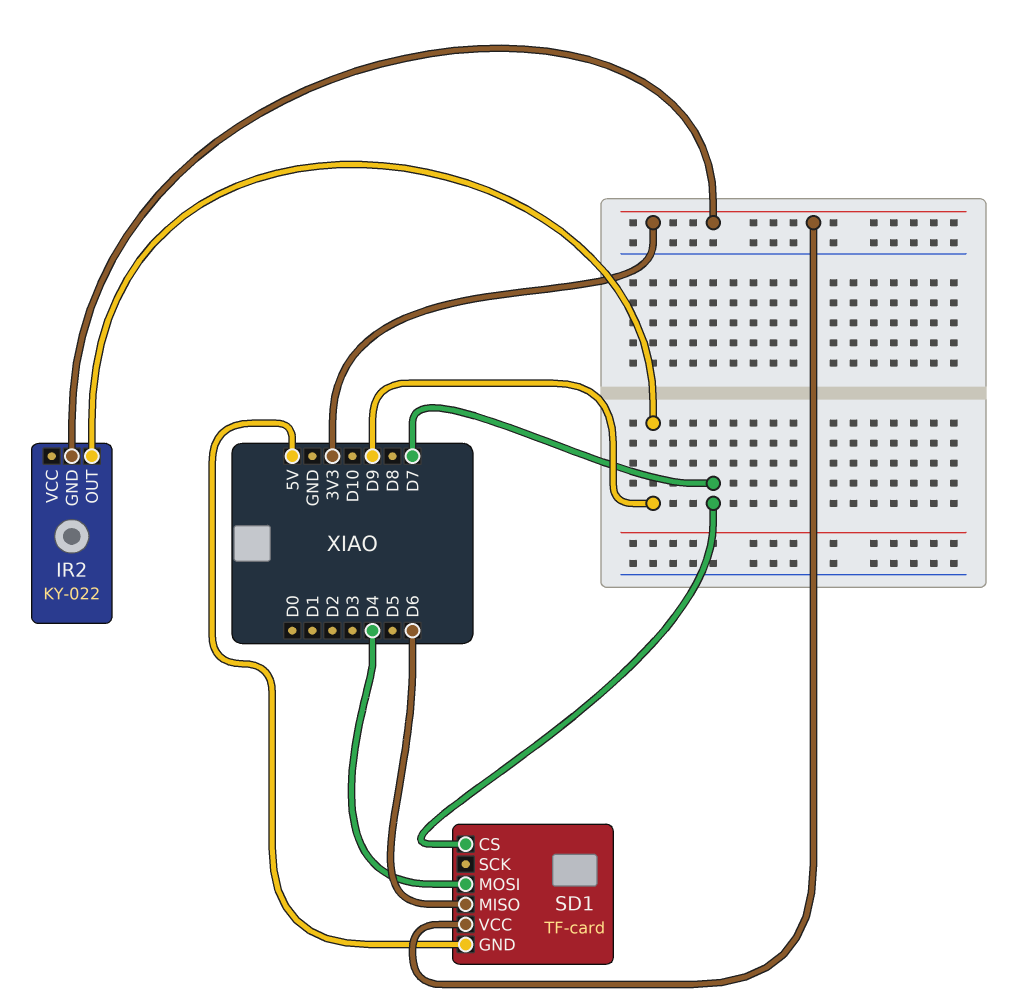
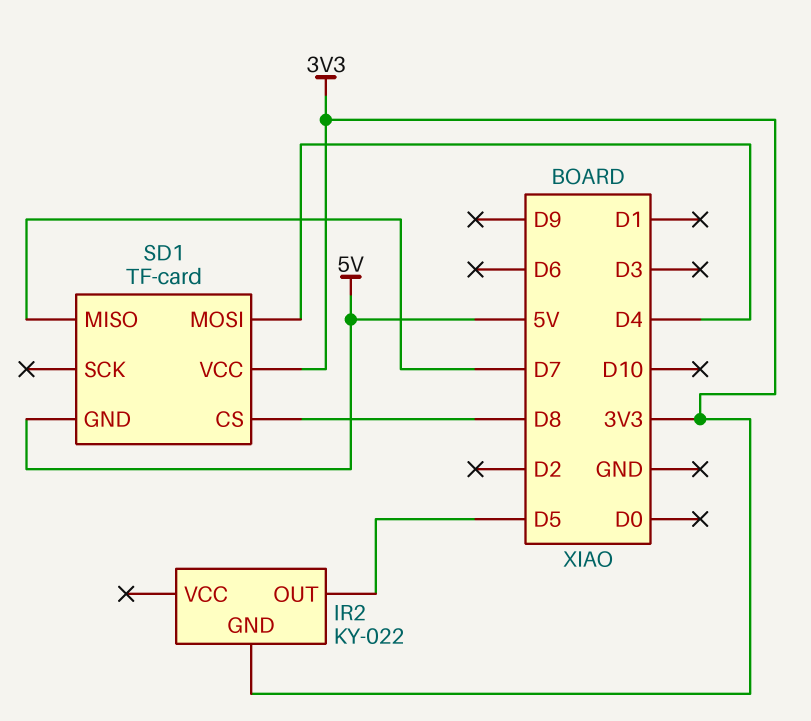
IR2 pin OUT: D9 -> D5
SD1 pin CS: D7 -> D8
SD1 pin MISO: D6 -> D7

